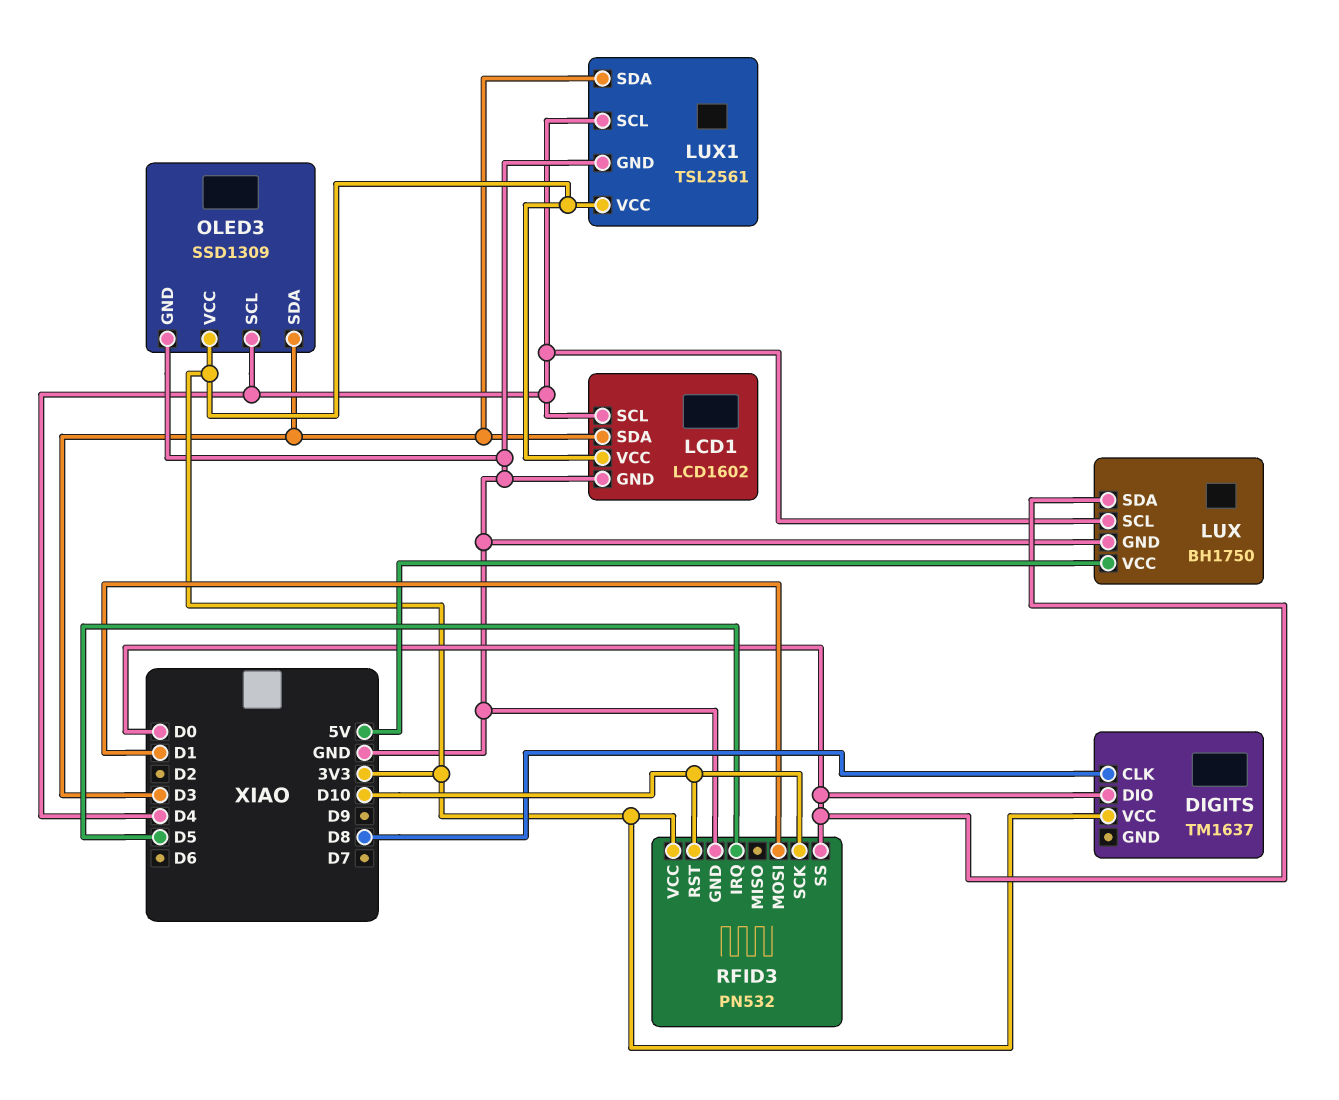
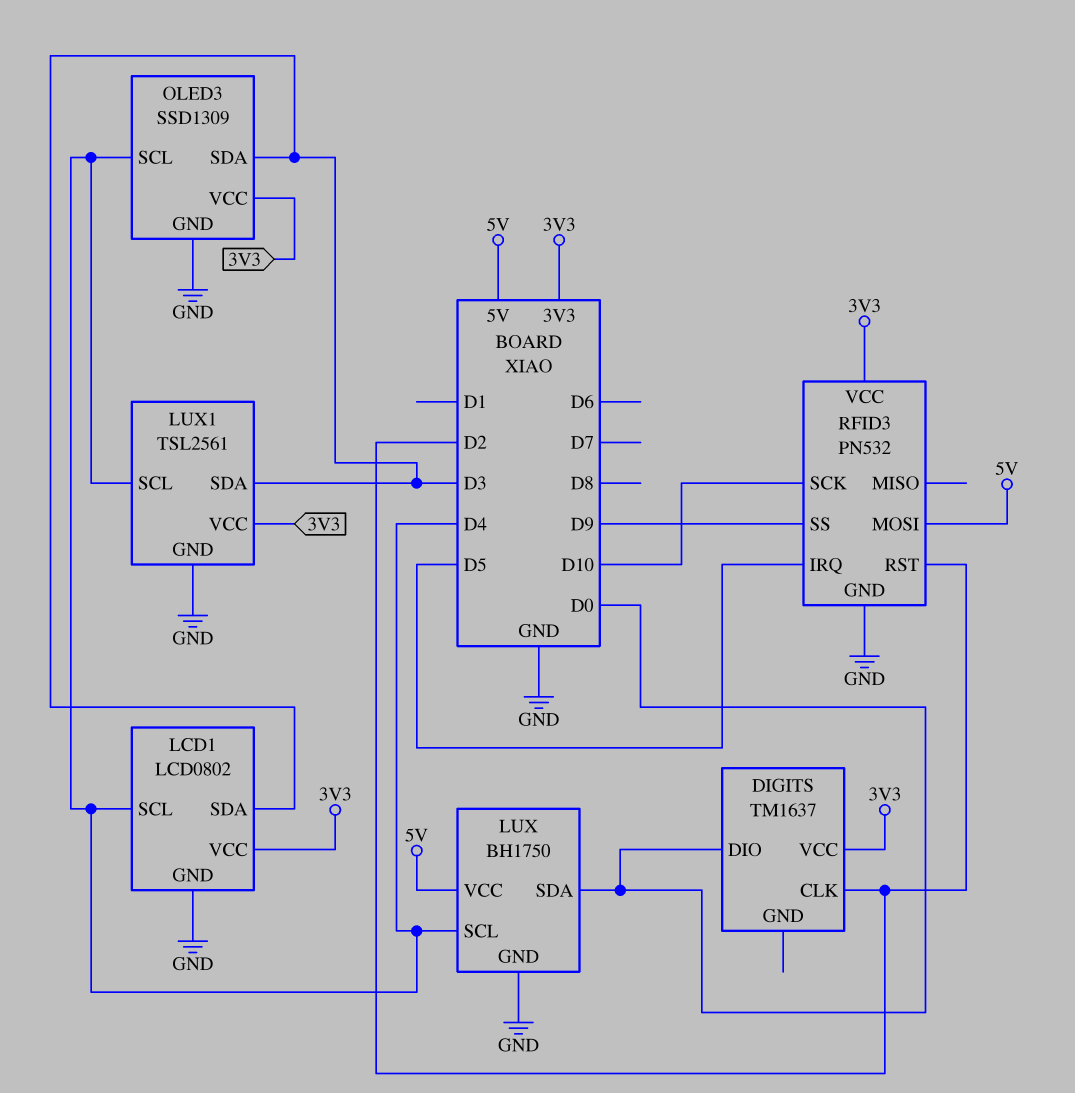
DIGITS pin CLK: D8 -> D2
LCD1: LCD1602 -> LCD0802
RFID3 pin MOSI: D1 -> 5V
RFID3 pin RST: D10 -> D2
RFID3 pin SS: D0 -> D9

